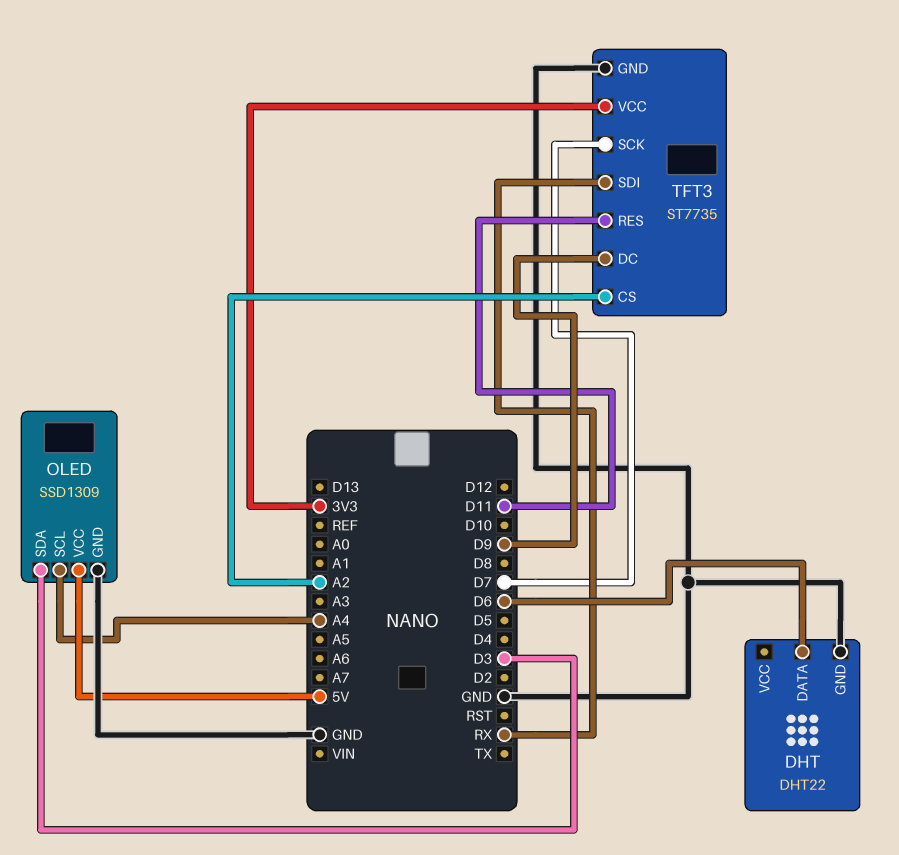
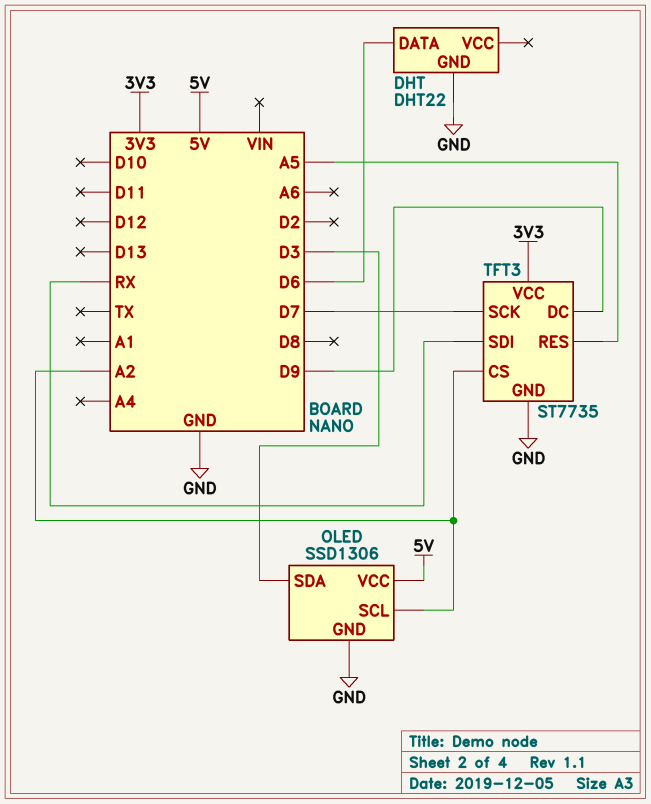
OLED: SSD1309 -> SSD1306
OLED pin SCL: A4 -> A2
TFT3 pin RES: D11 -> A5

